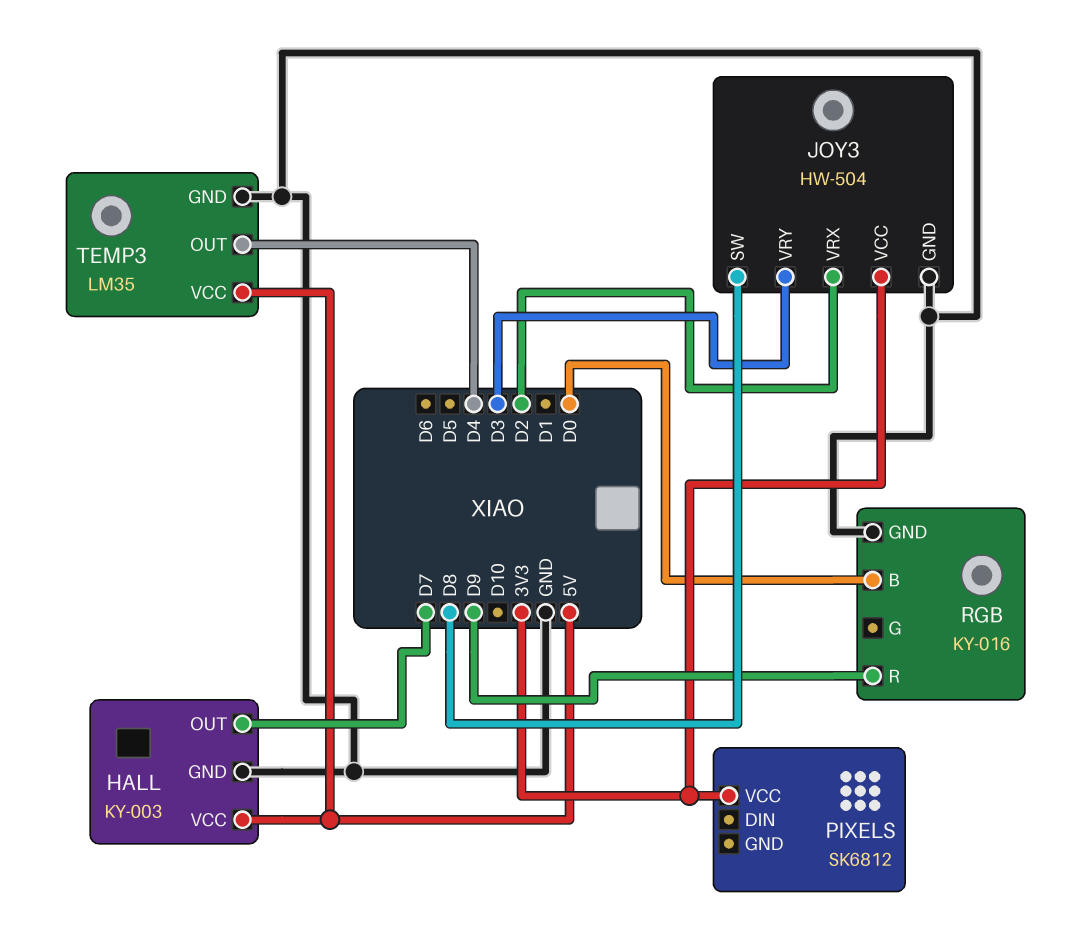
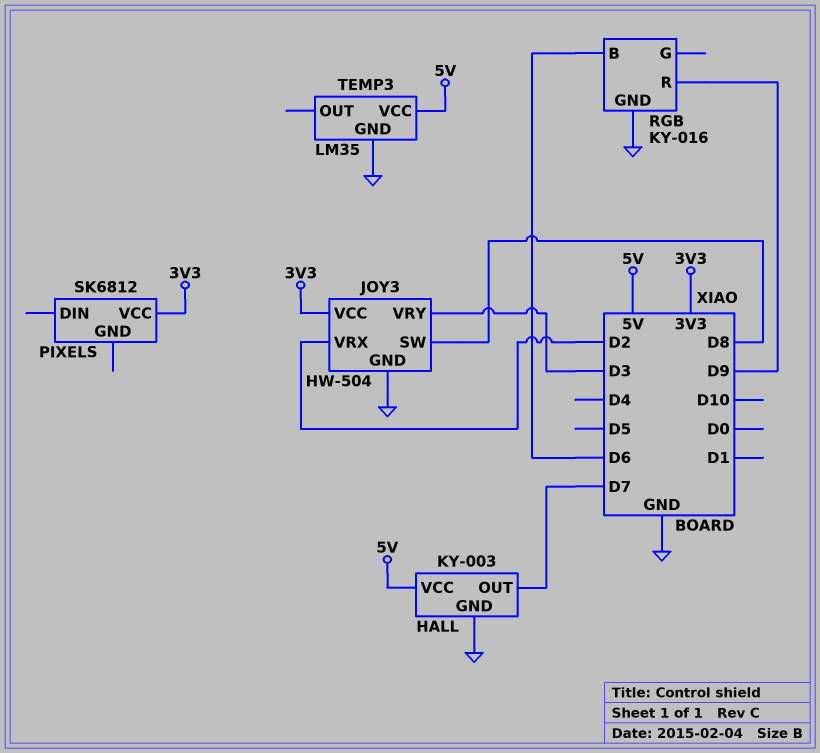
RGB pin B: D0 -> D6
TEMP3 pin OUT: D4 -> none

